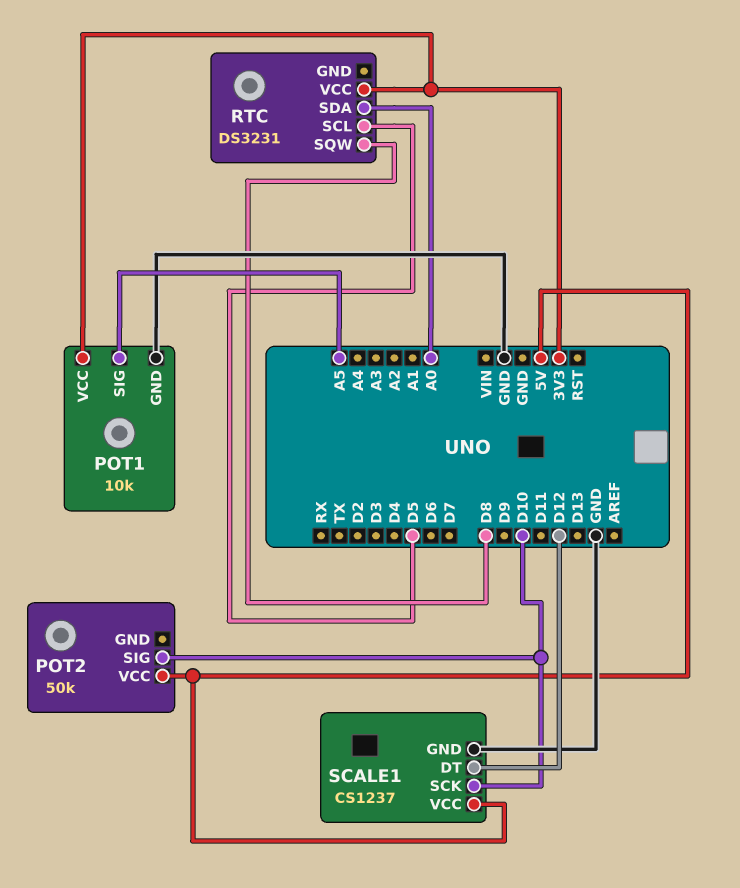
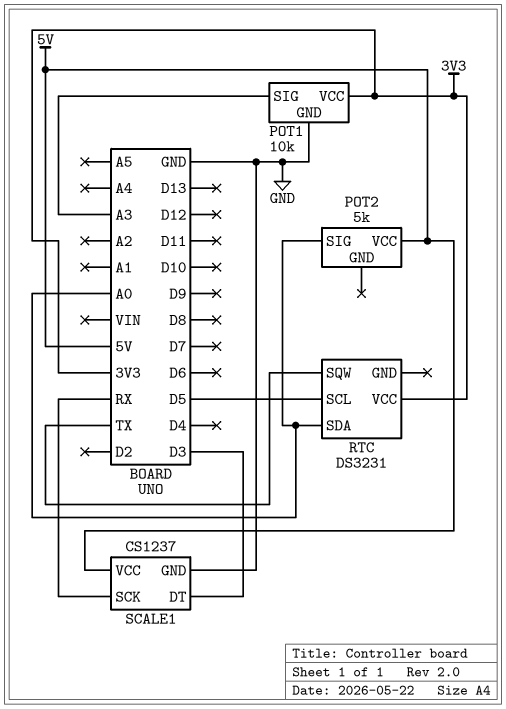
POT1 pin SIG: A5 -> A3
POT2: 50k -> 5k
POT2 pin SIG: D10 -> A0
RTC pin SQW: D8 -> TX
SCALE1 pin DT: D12 -> D3
SCALE1 pin SCK: D10 -> RX

